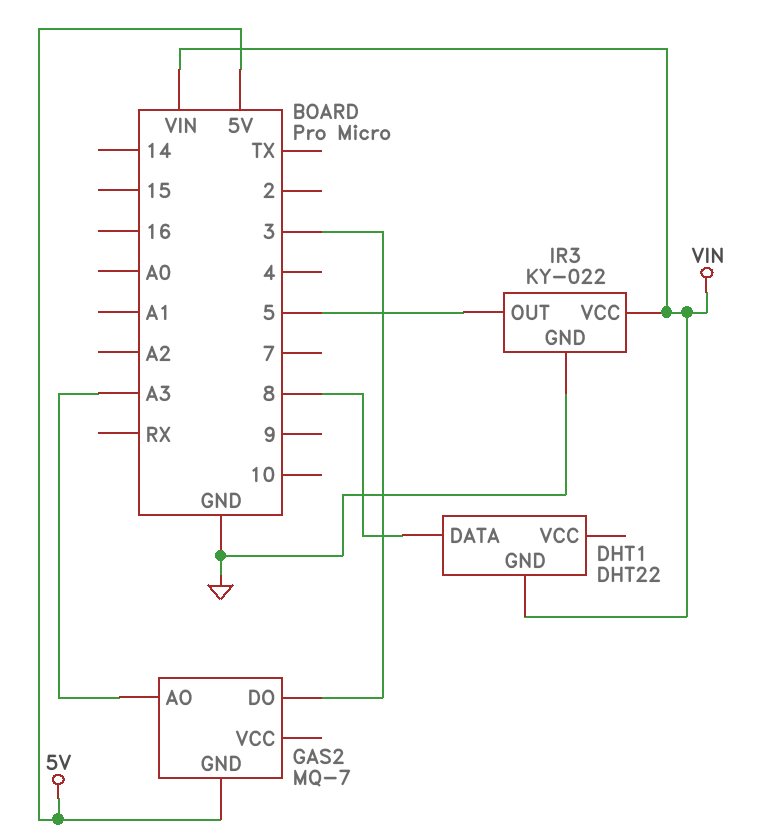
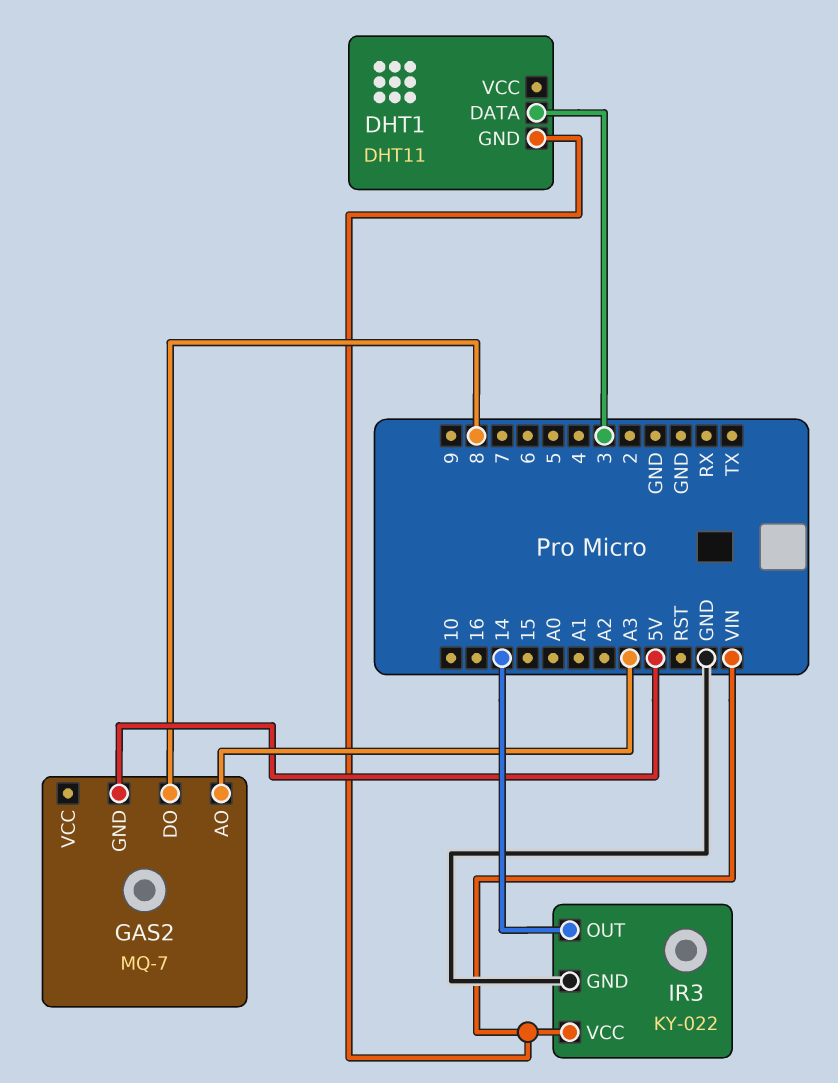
DHT1: DHT22 -> DHT11
DHT1 pin DATA: 8 -> 3
GAS2 pin DO: 3 -> 8
IR3 pin OUT: 5 -> 14

